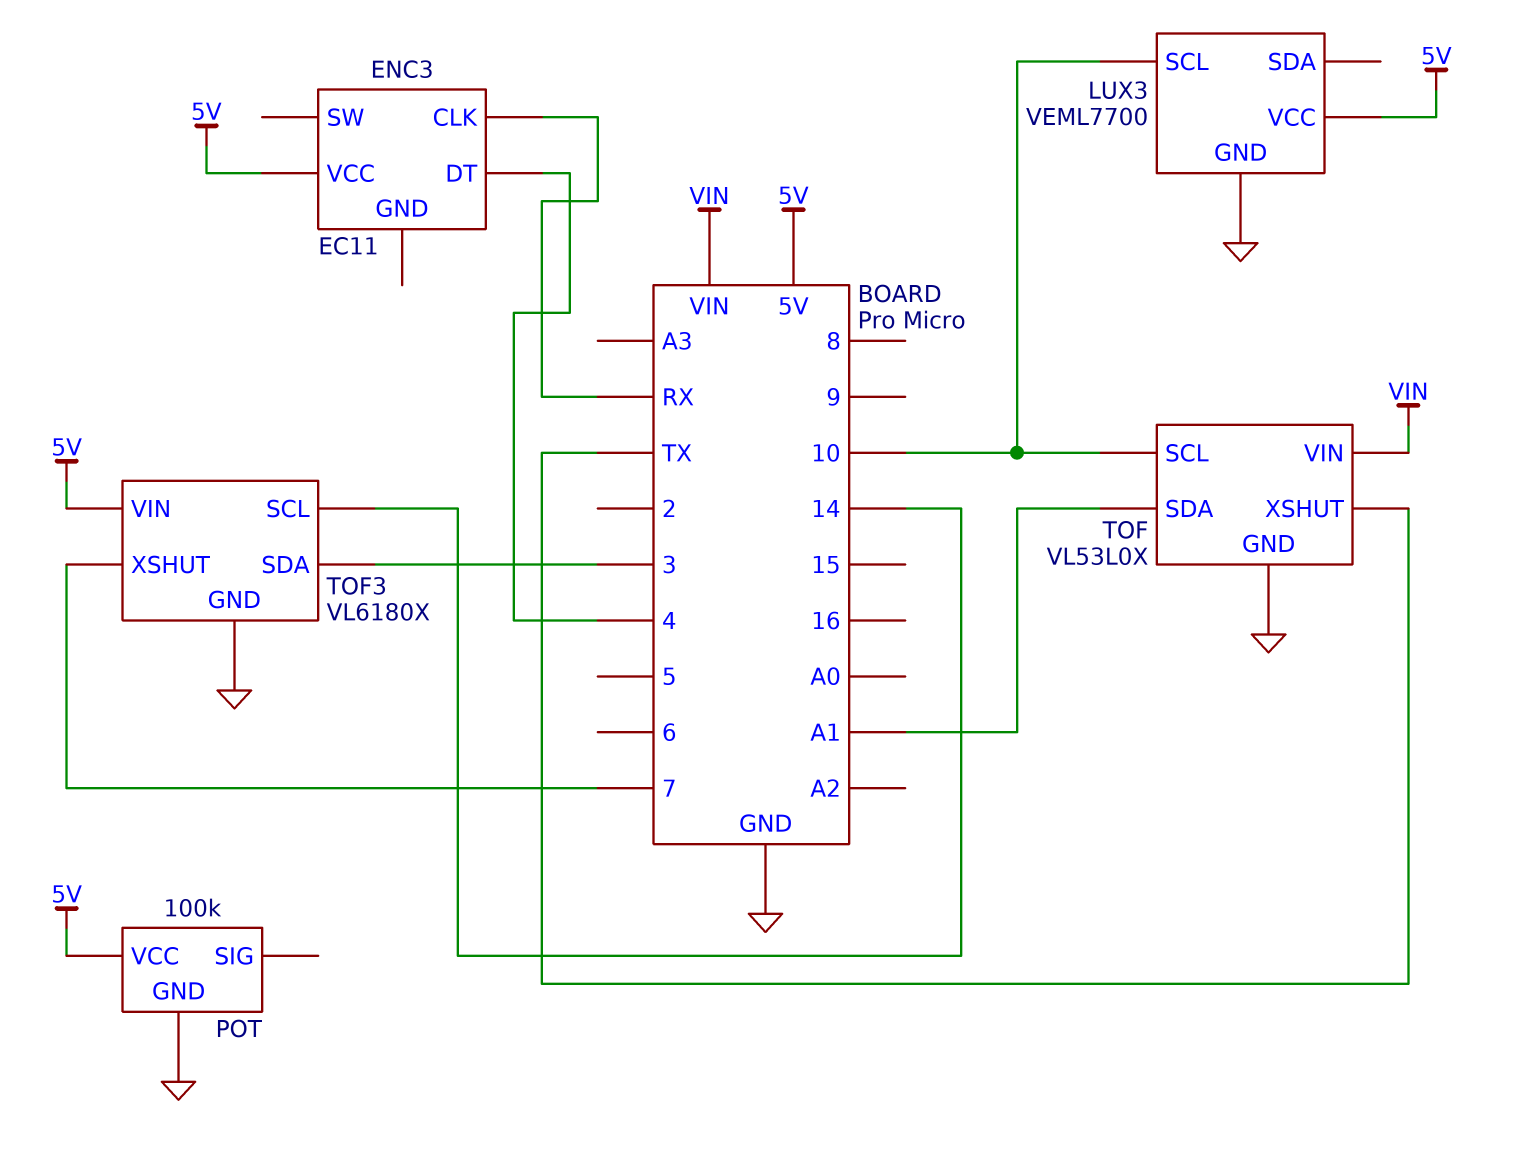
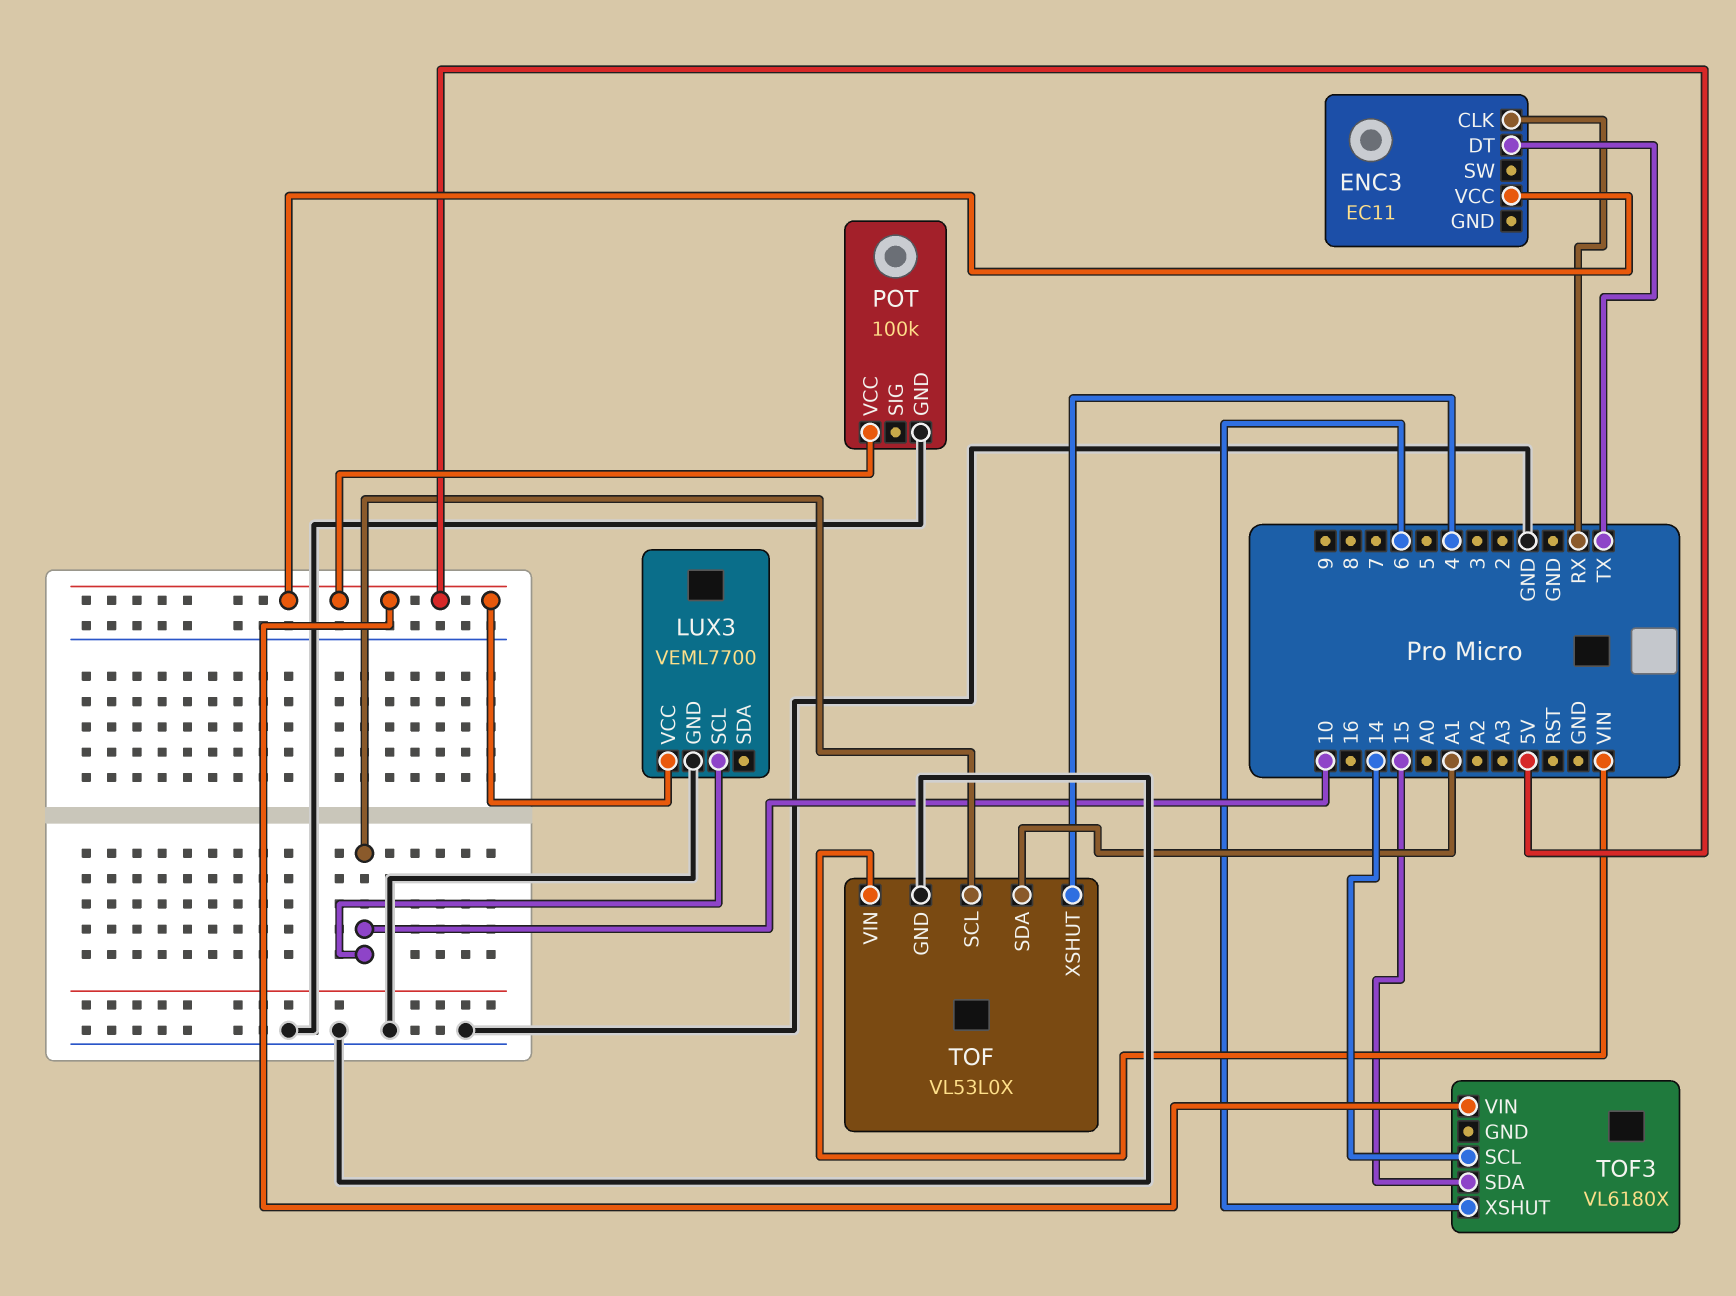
ENC3 pin DT: 4 -> TX
TOF pin XSHUT: TX -> 4
TOF3 pin GND: GND -> none
TOF3 pin SDA: 3 -> 15
TOF3 pin XSHUT: 7 -> 6

